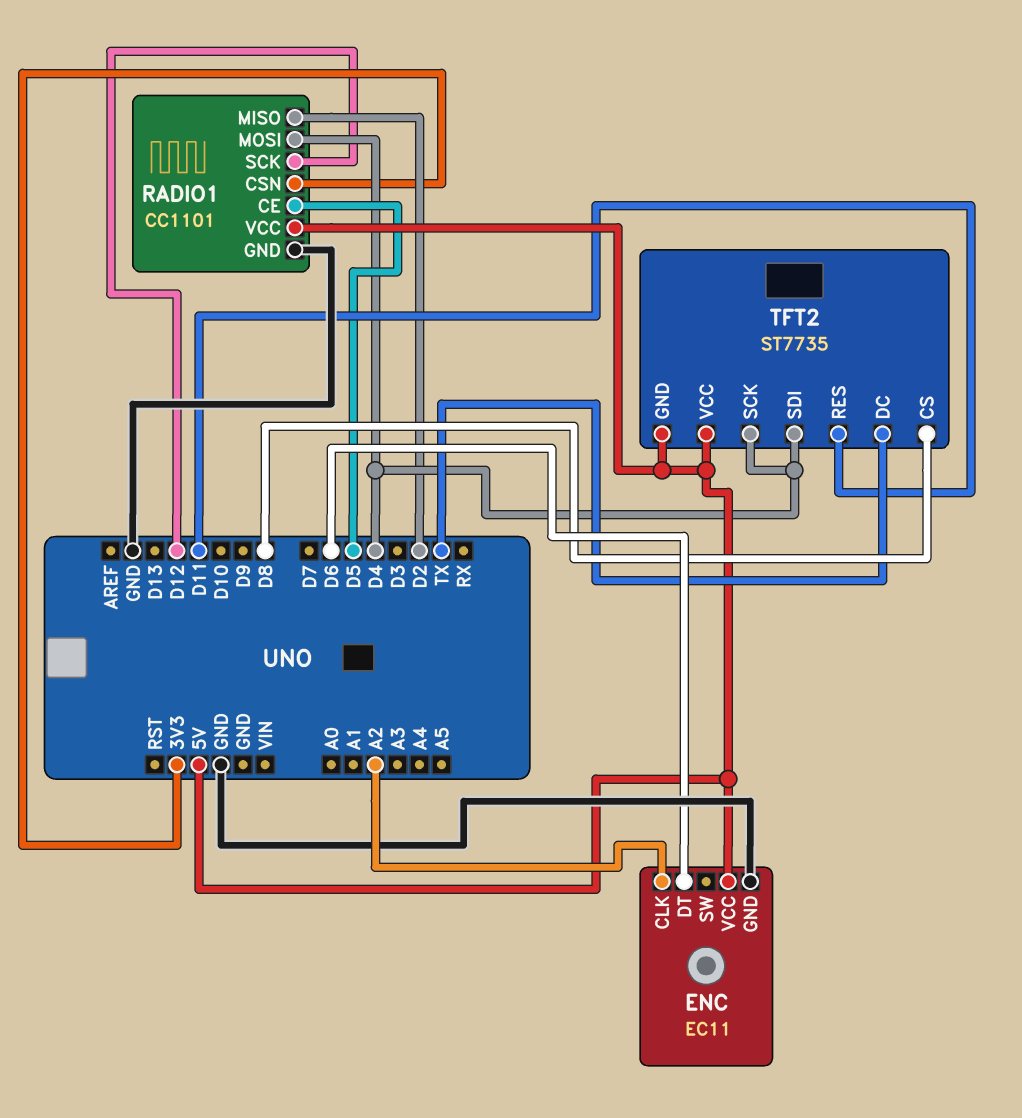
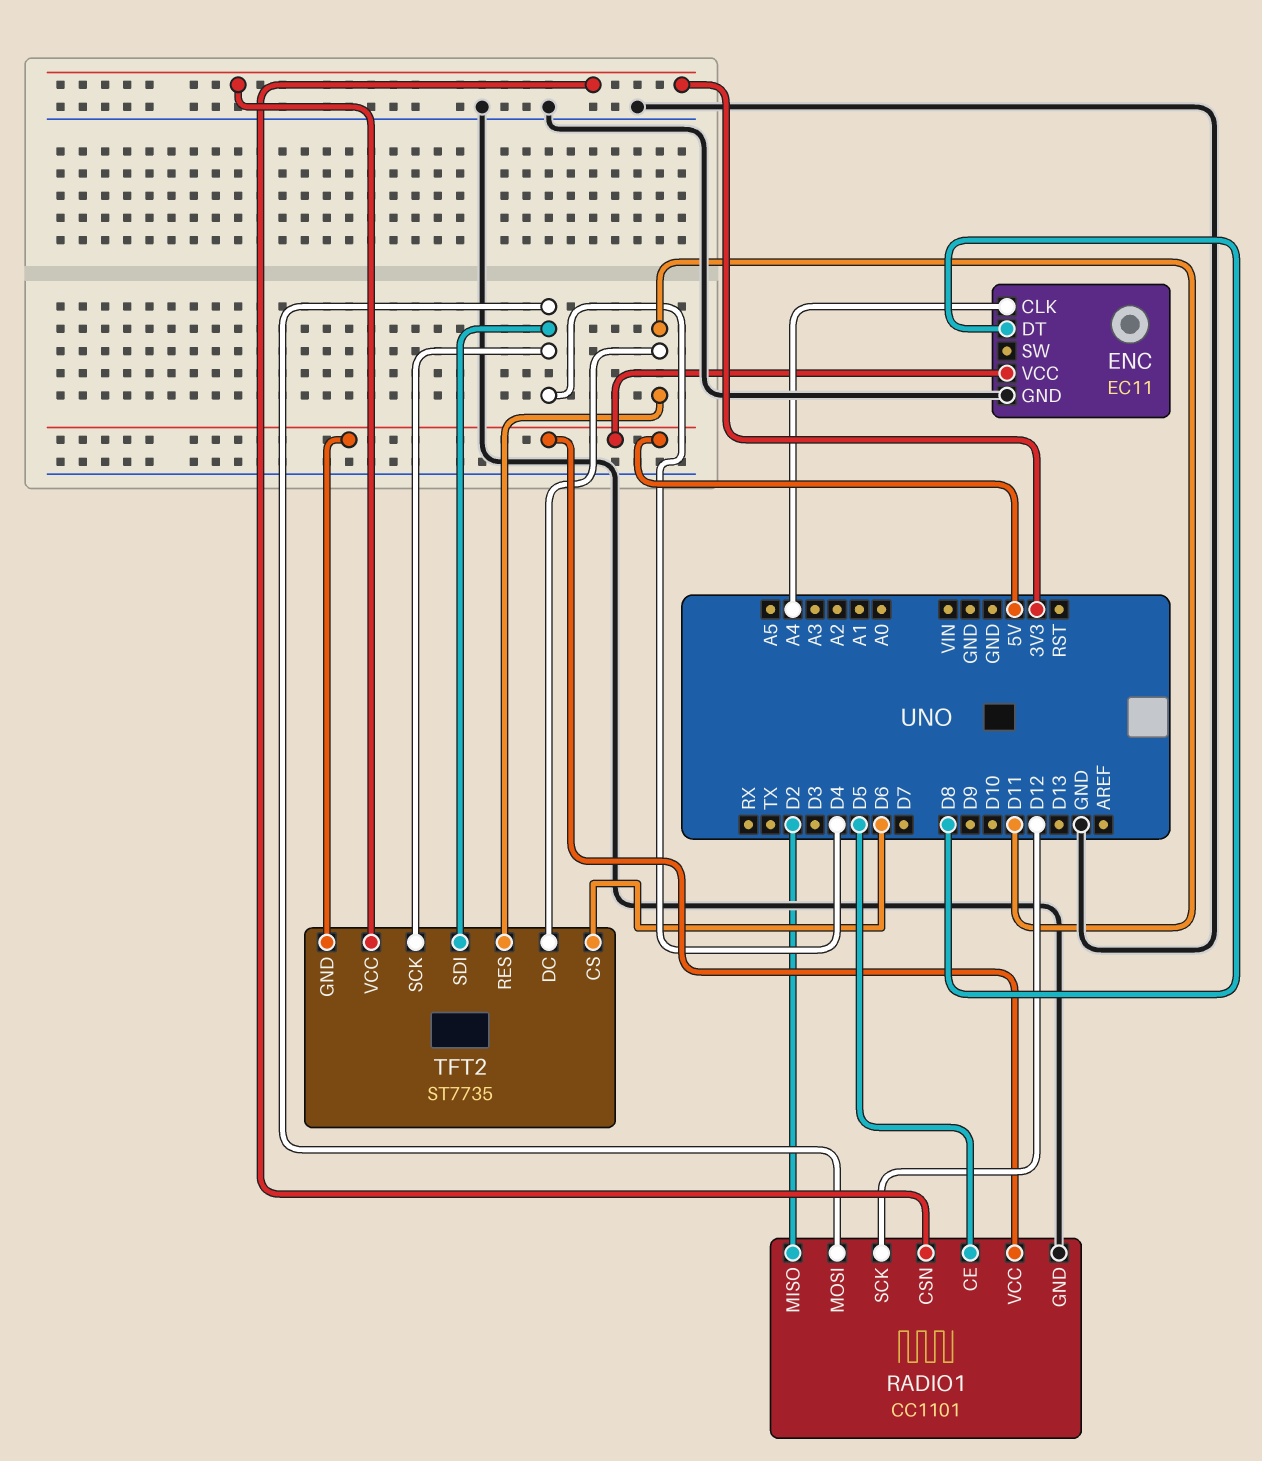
ENC pin CLK: A2 -> A4
ENC pin DT: D6 -> D8
TFT2 pin CS: D8 -> D6
TFT2 pin DC: TX -> D11
TFT2 pin VCC: 5V -> 3V3

